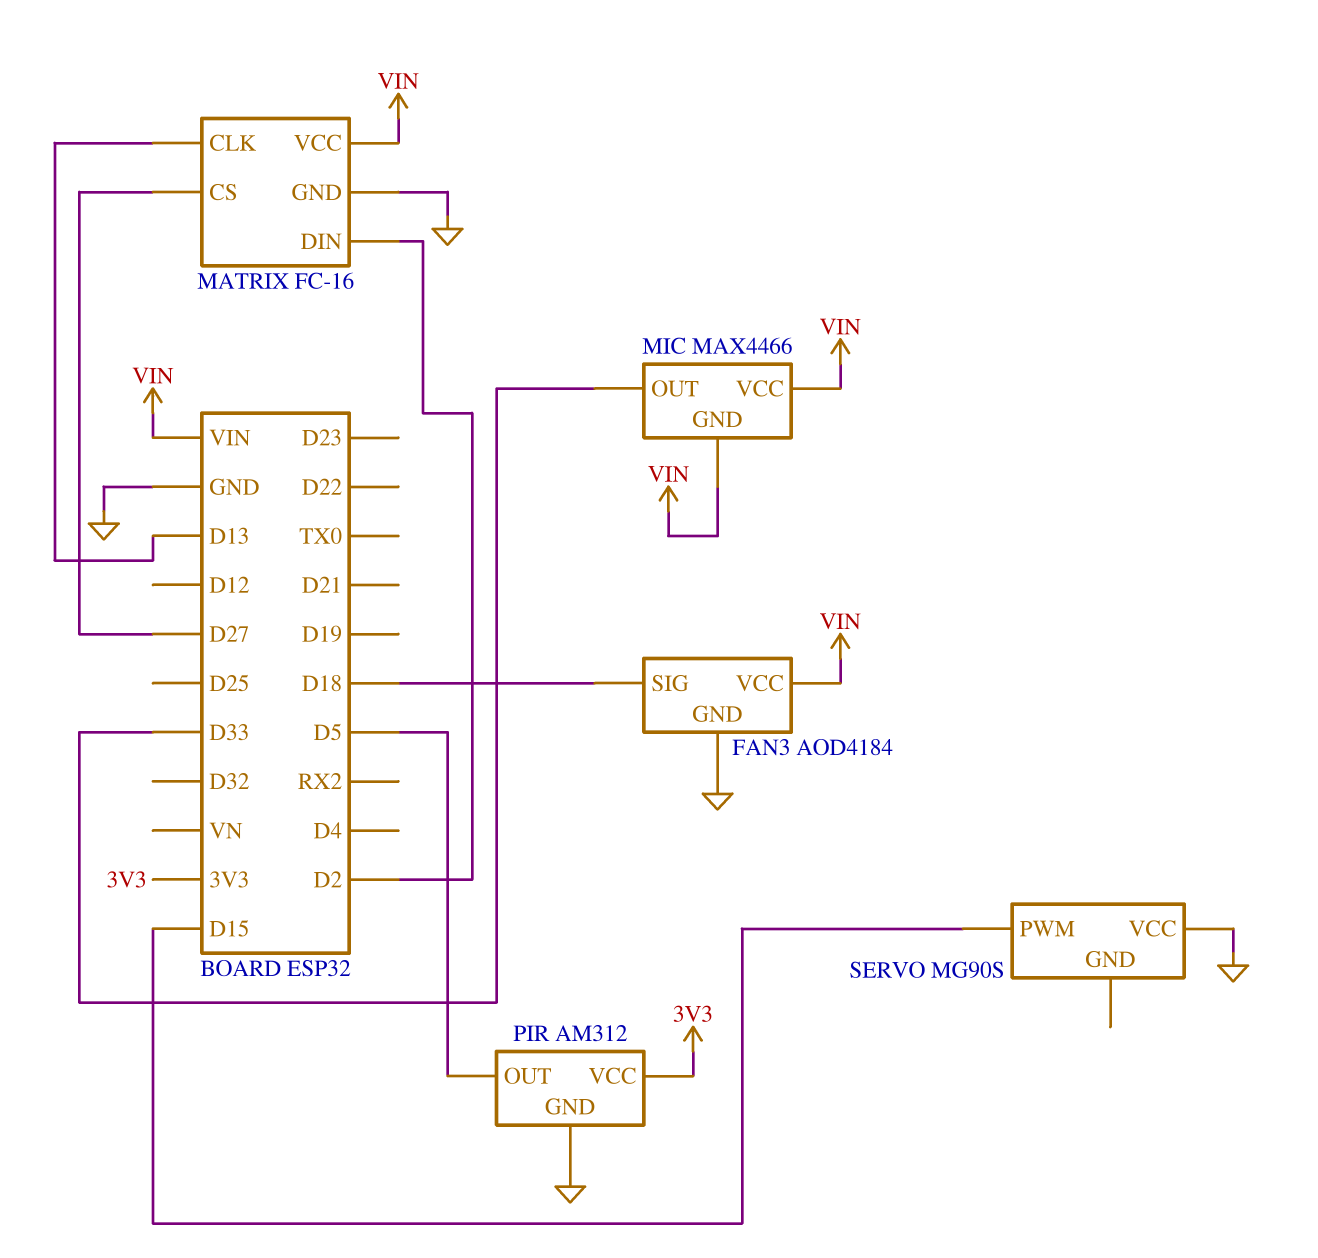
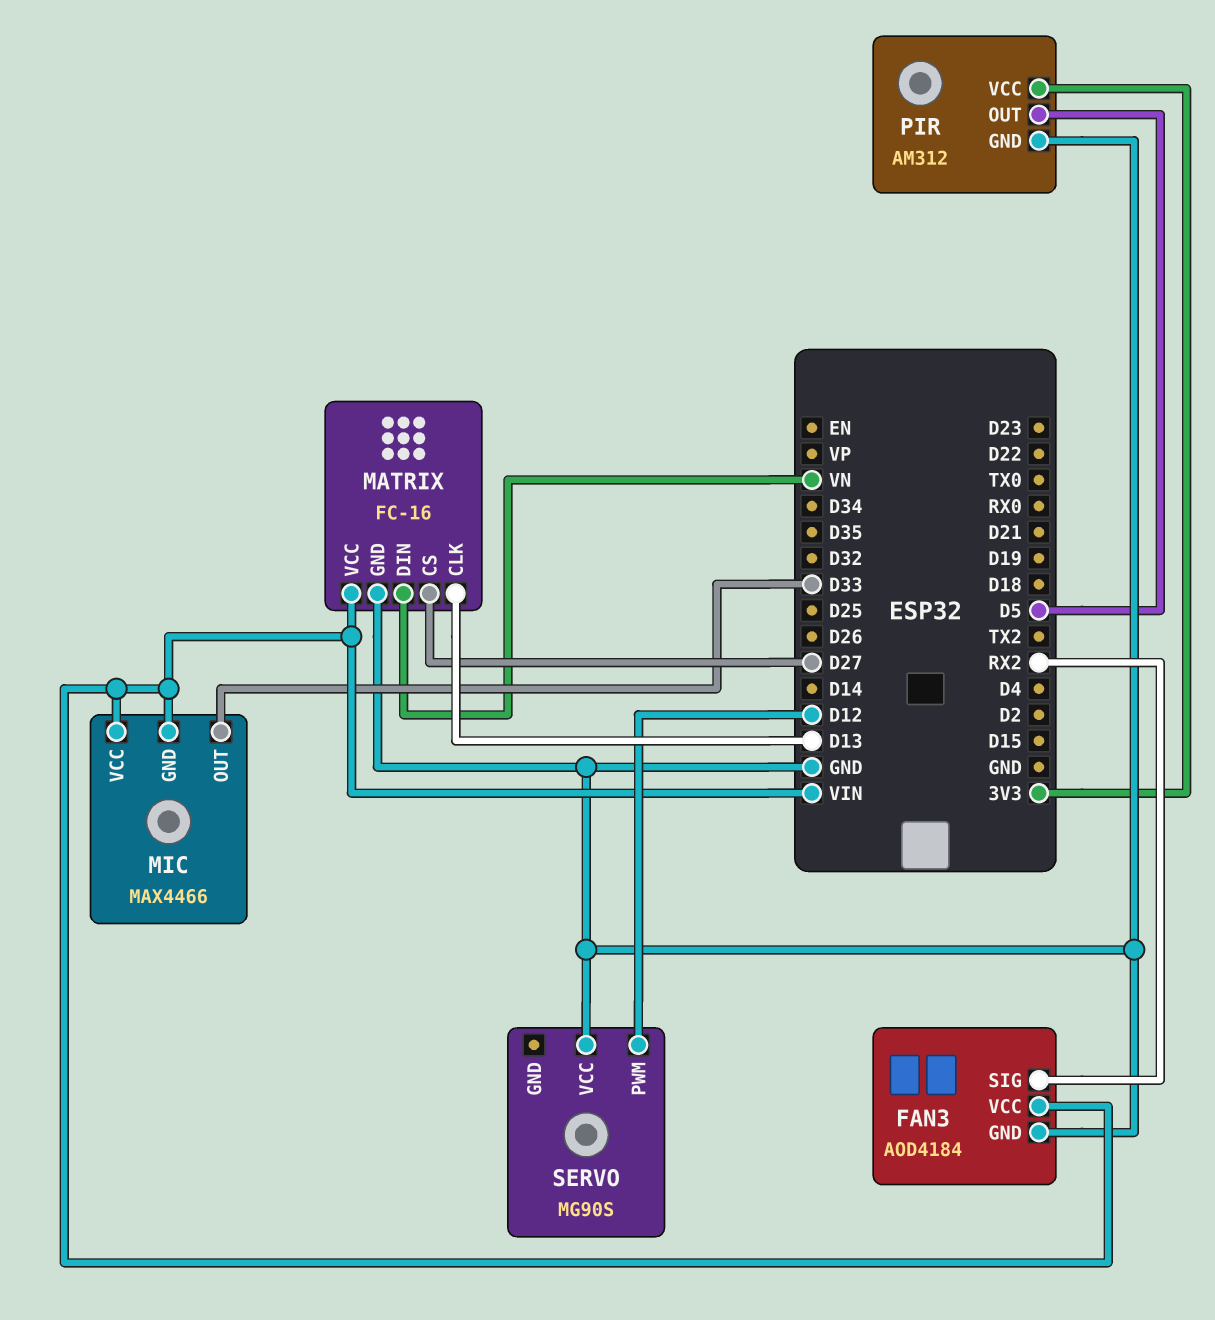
FAN3 pin SIG: D18 -> RX2
MATRIX pin DIN: D2 -> VN
SERVO pin PWM: D15 -> D12

